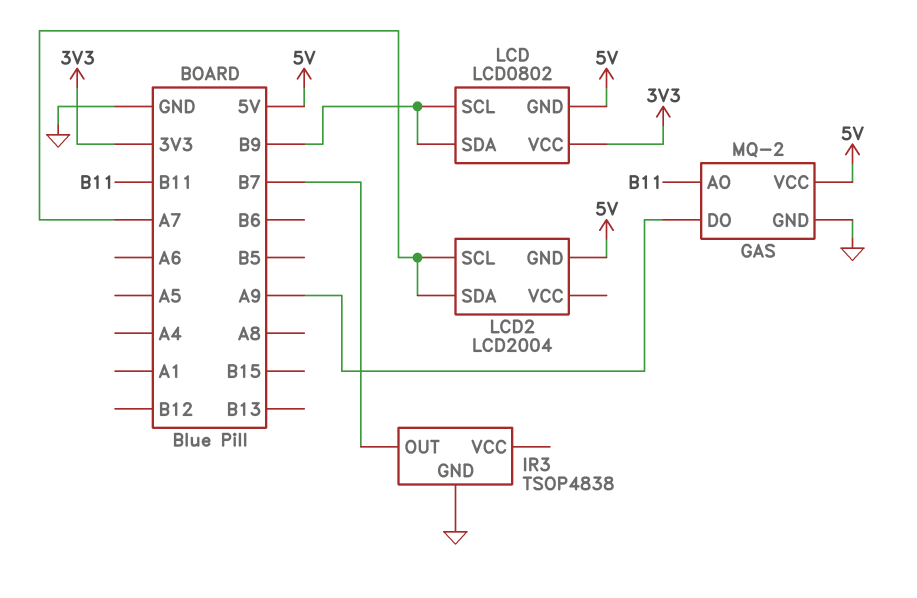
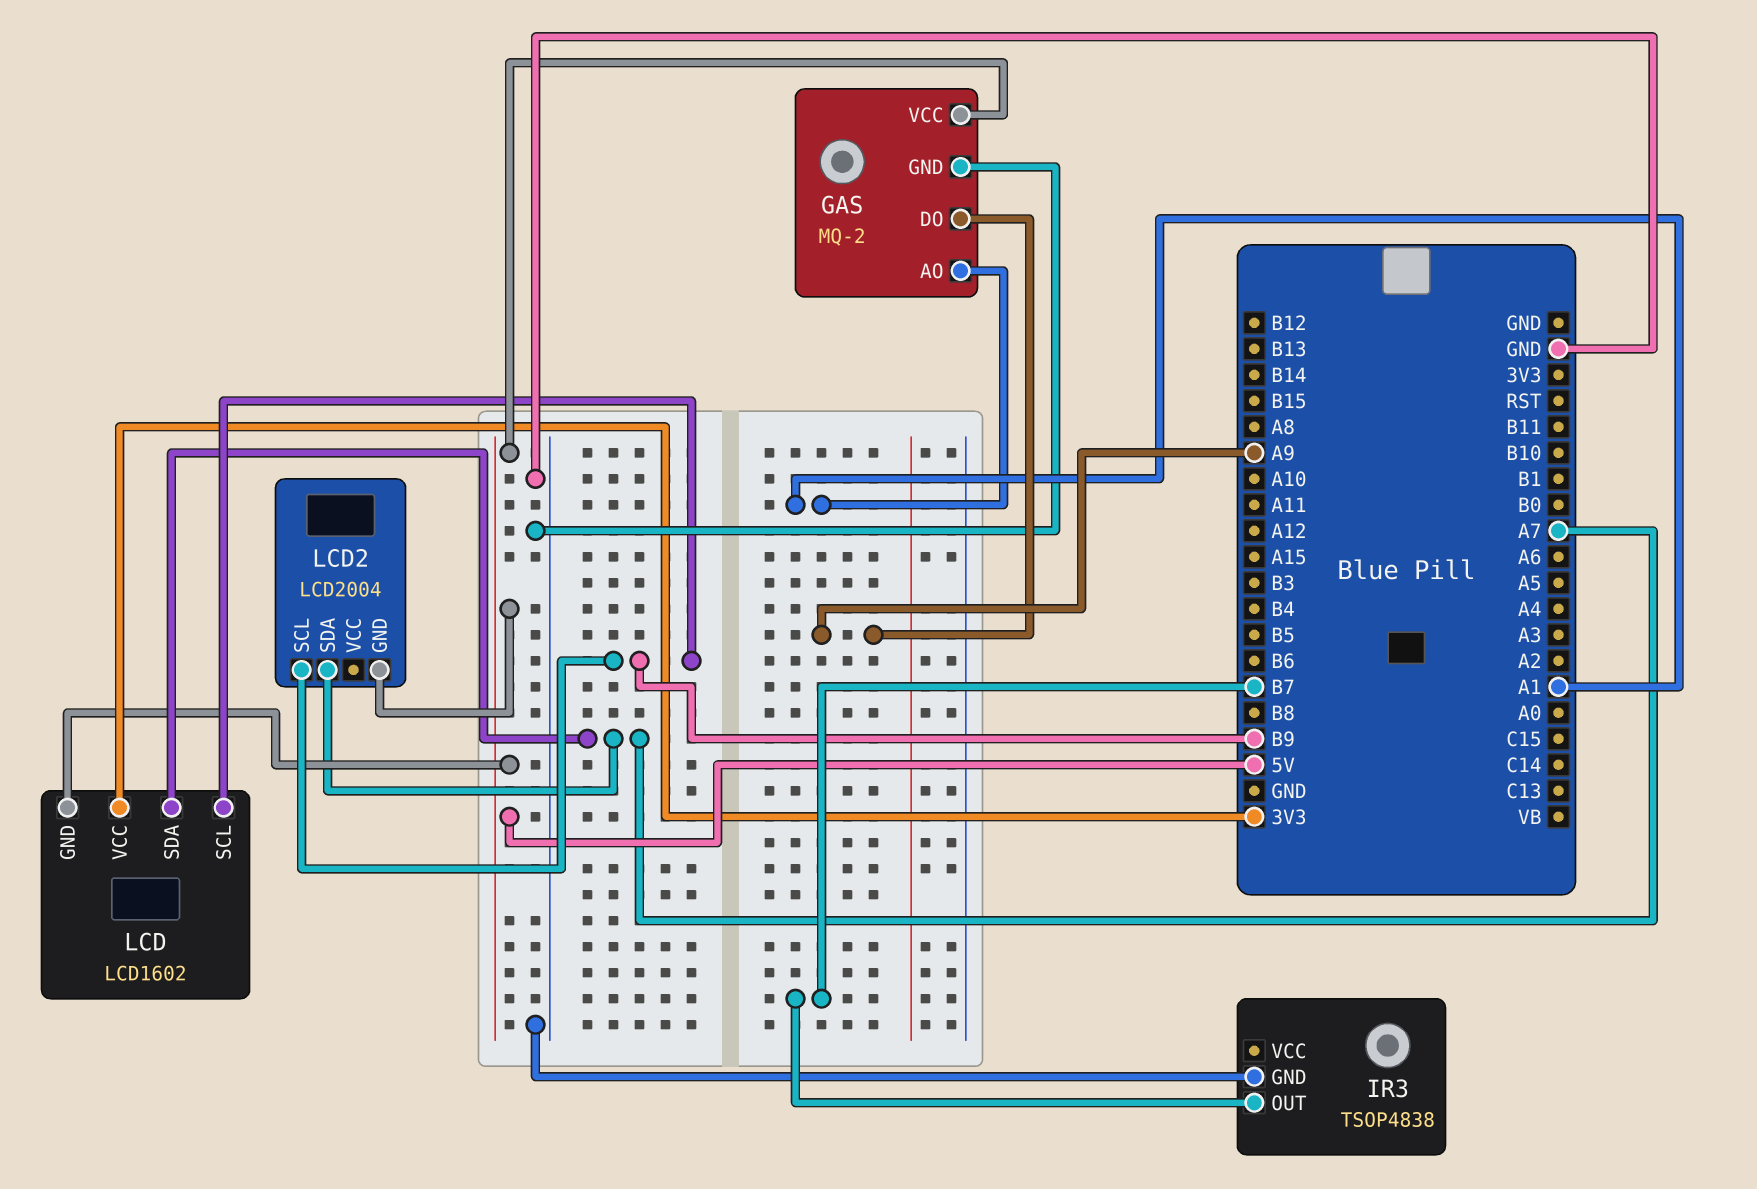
GAS pin AO: B11 -> A1
LCD: LCD0802 -> LCD1602
LCD pin SDA: B9 -> A7
LCD2 pin SCL: A7 -> B9

